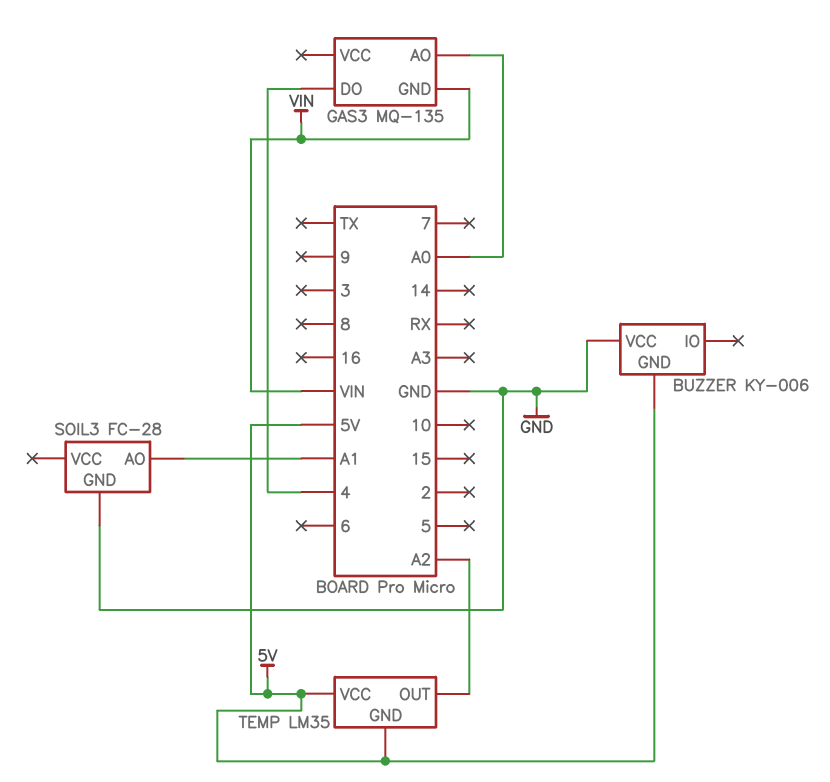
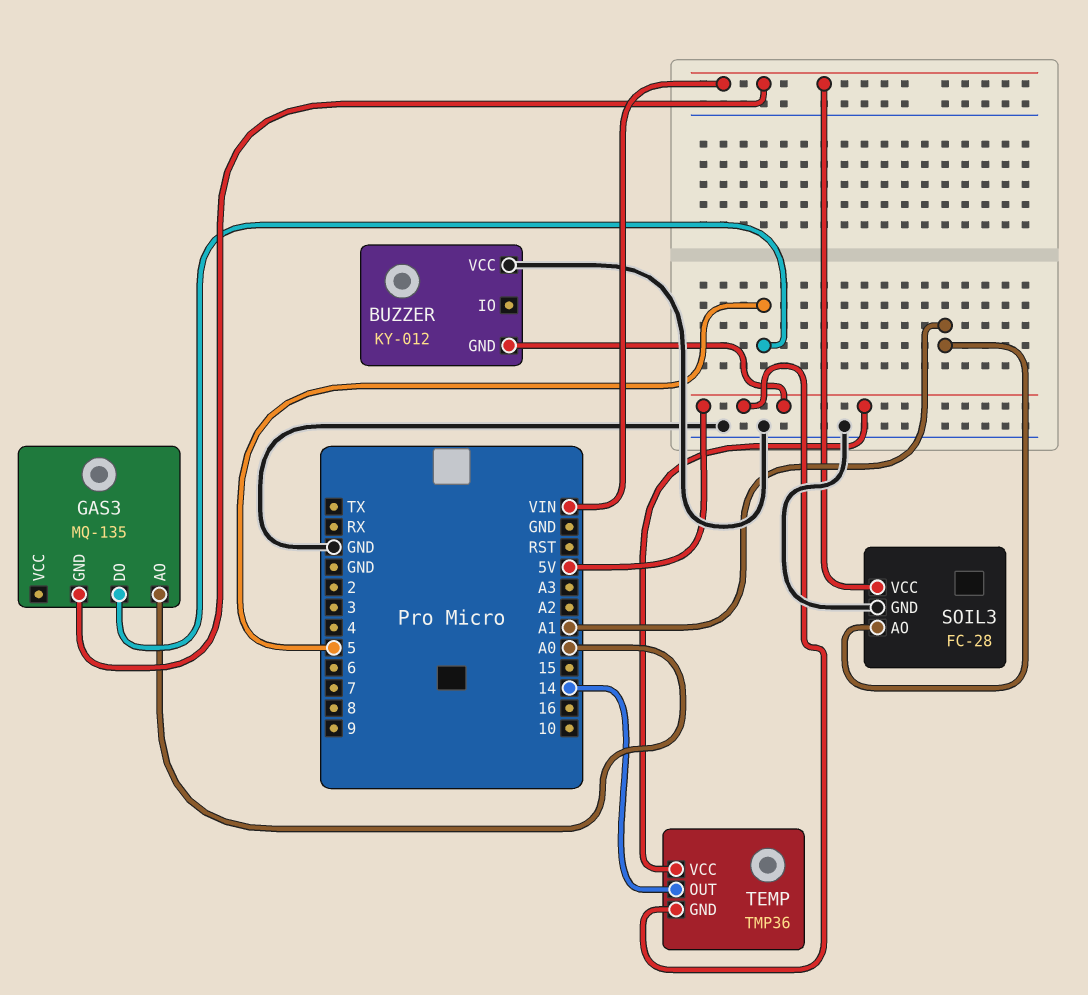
BUZZER: KY-006 -> KY-012
GAS3 pin DO: 4 -> 5
SOIL3 pin VCC: none -> VIN
TEMP: LM35 -> TMP36
TEMP pin OUT: A2 -> 14

